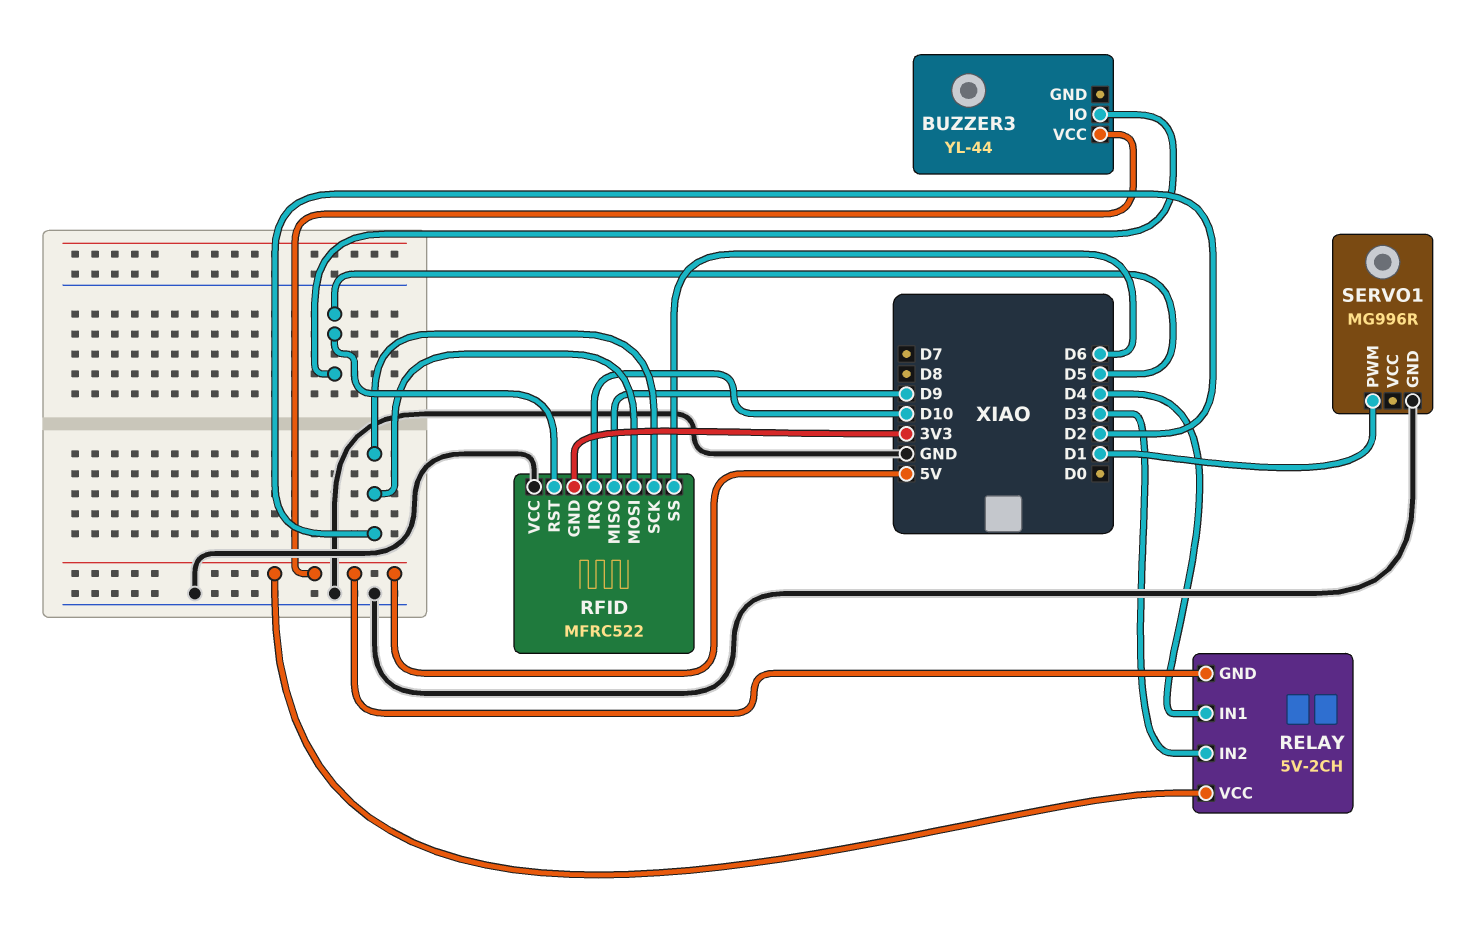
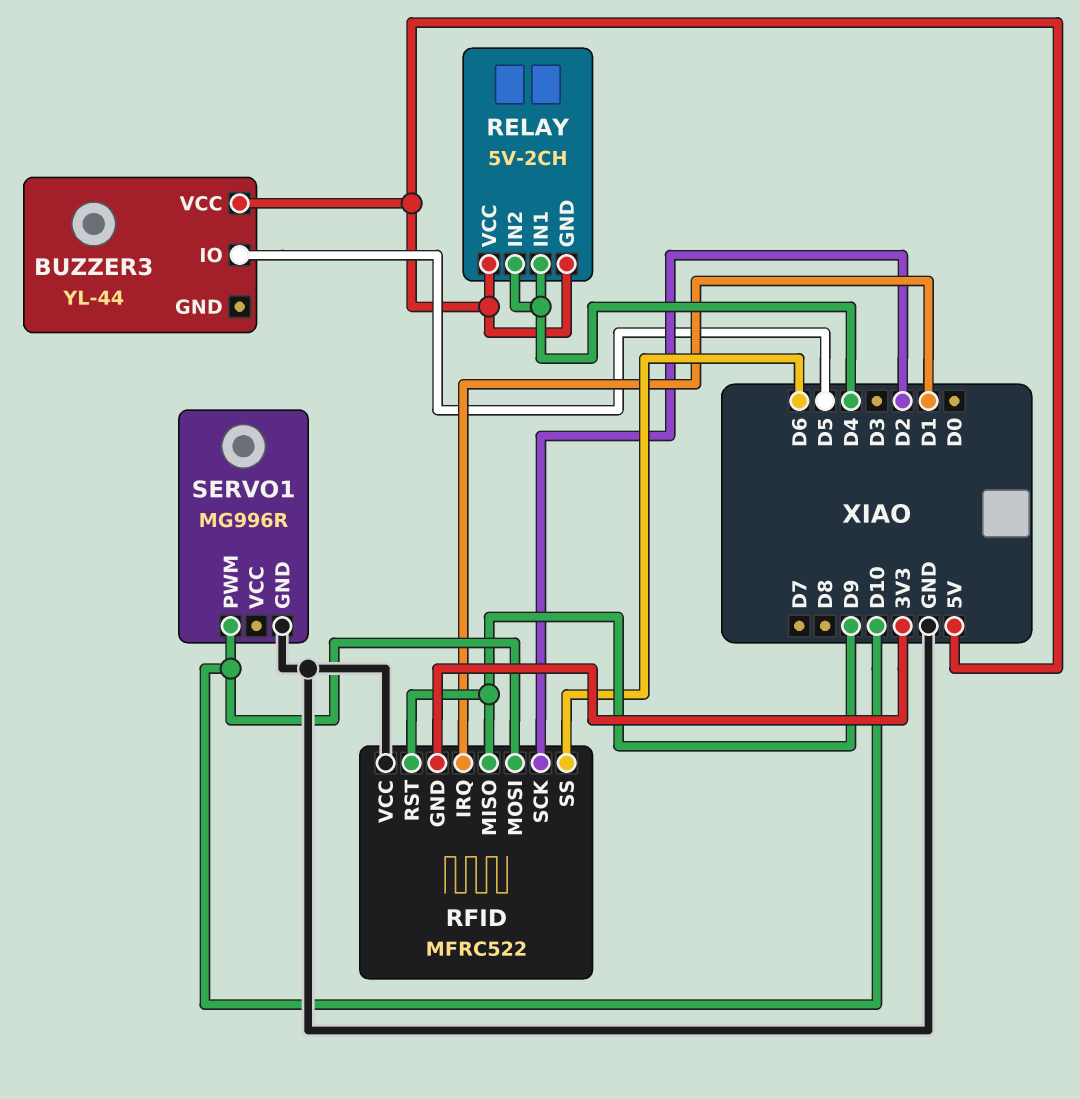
RELAY pin IN2: D3 -> D4
RFID pin IRQ: D10 -> D1
RFID pin MOSI: D2 -> D10
RFID pin RST: D5 -> D9
SERVO1 pin PWM: D1 -> D10

